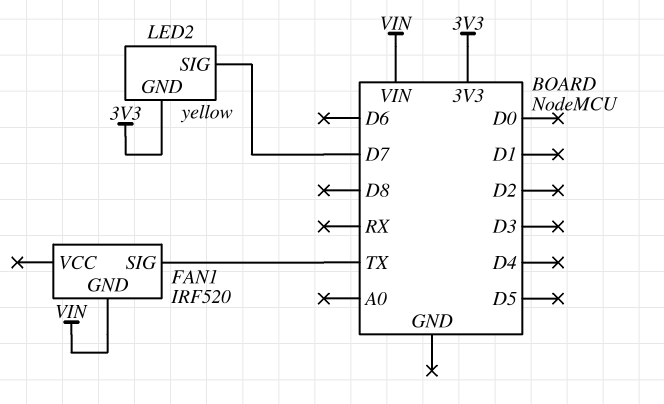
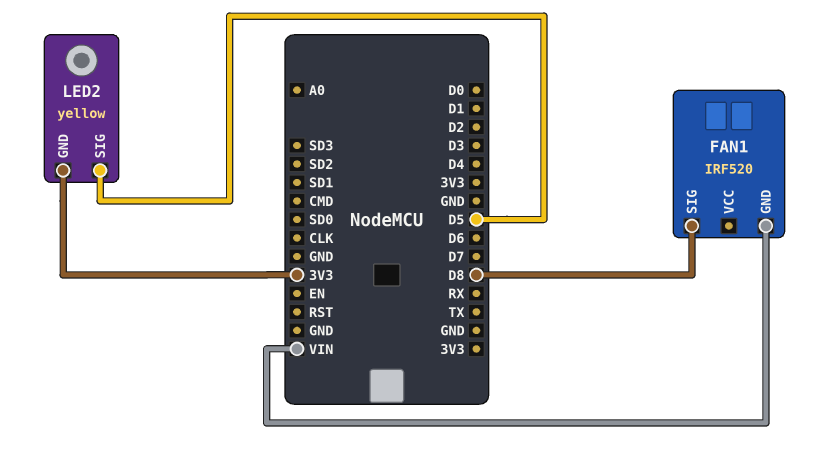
FAN1 pin SIG: TX -> D8
LED2 pin SIG: D7 -> D5

